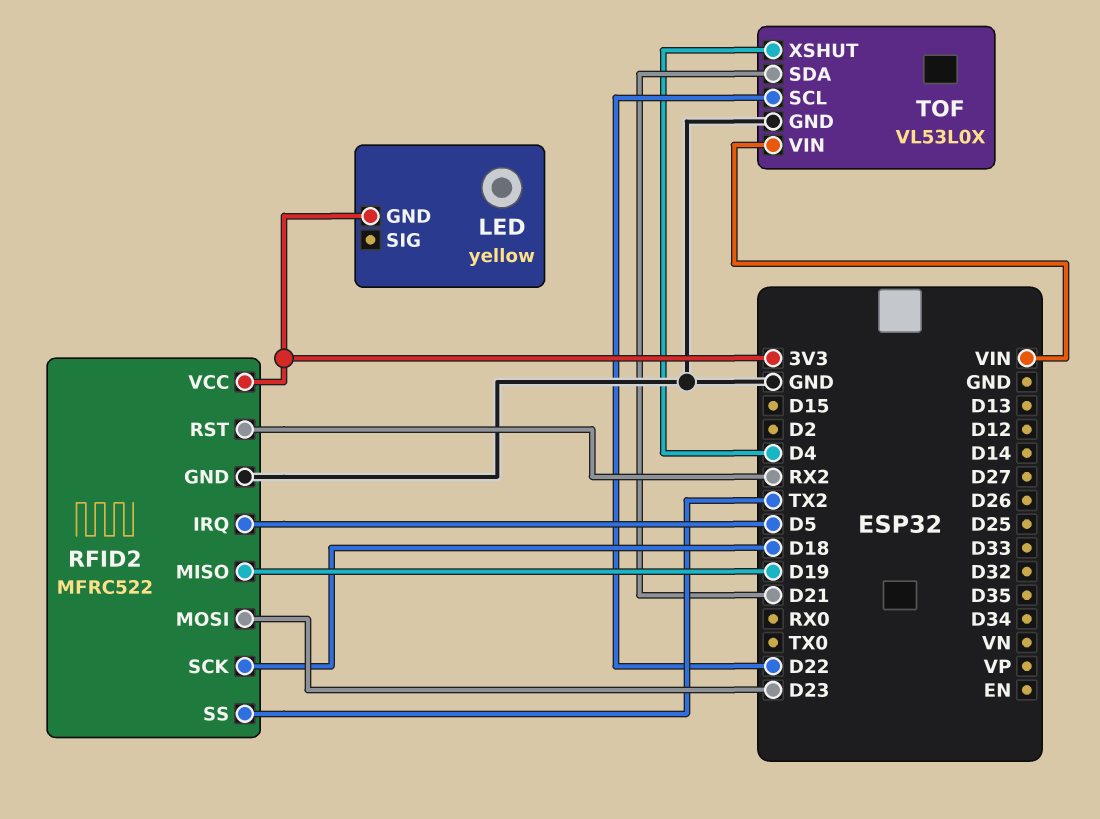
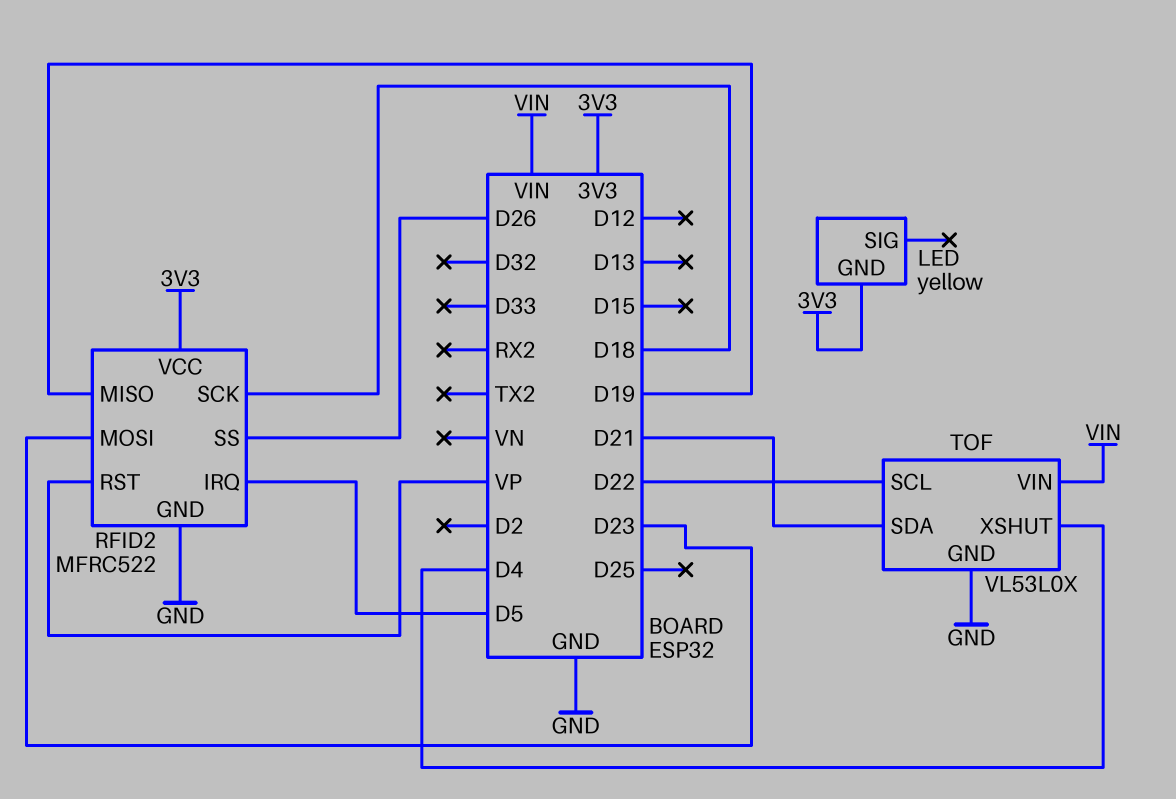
RFID2 pin RST: RX2 -> VP
RFID2 pin SS: TX2 -> D26

